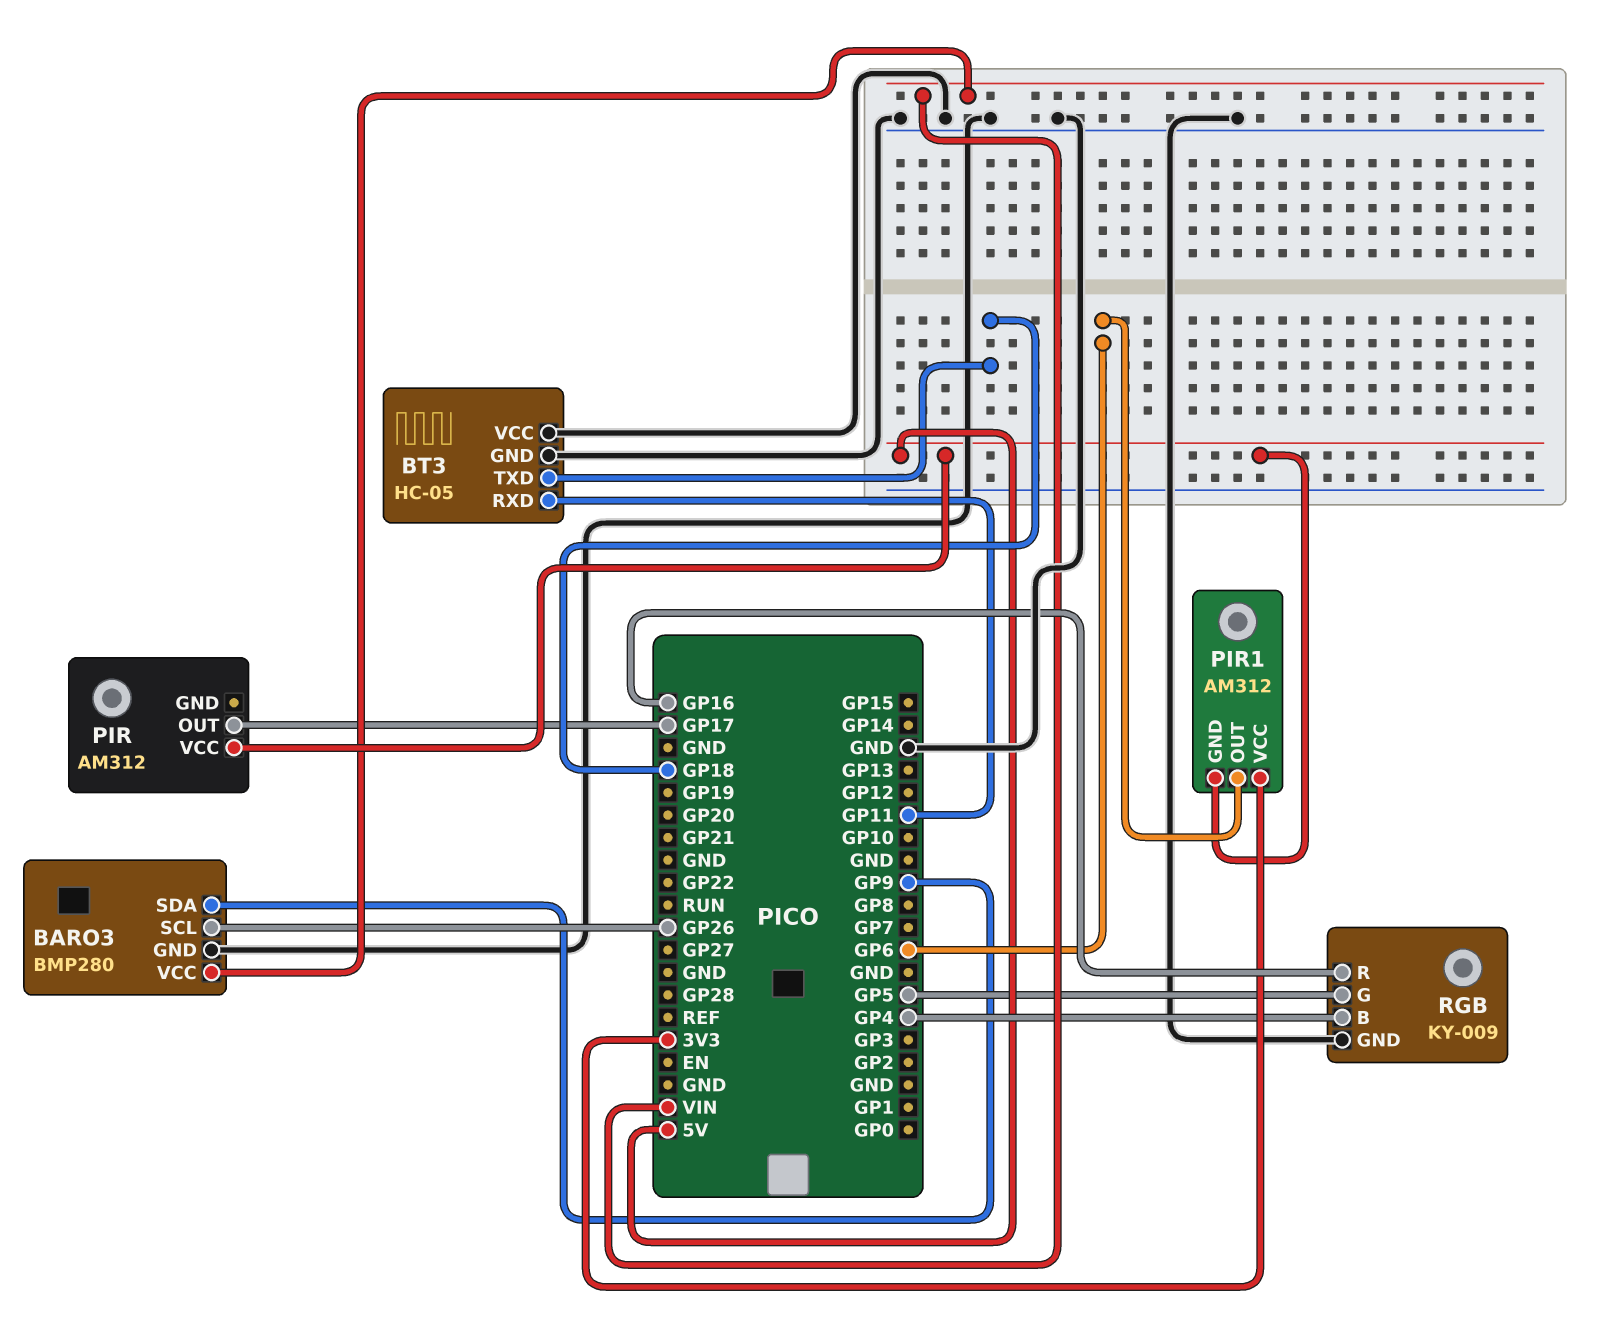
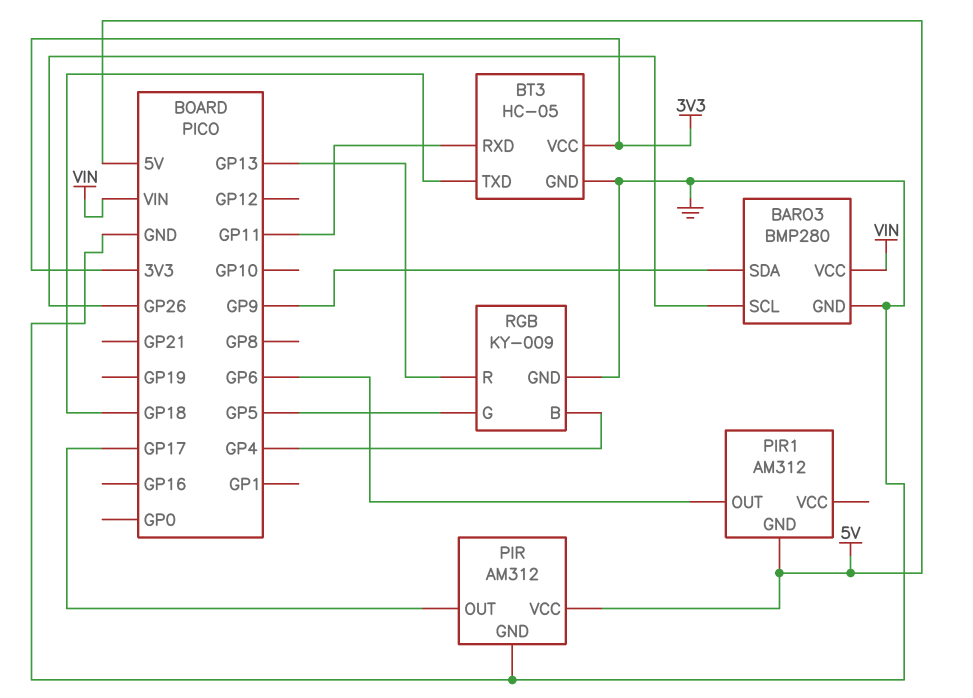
BT3 pin VCC: GND -> 3V3
PIR pin GND: none -> GND
PIR1 pin VCC: 3V3 -> none
RGB pin R: GP16 -> GP13

